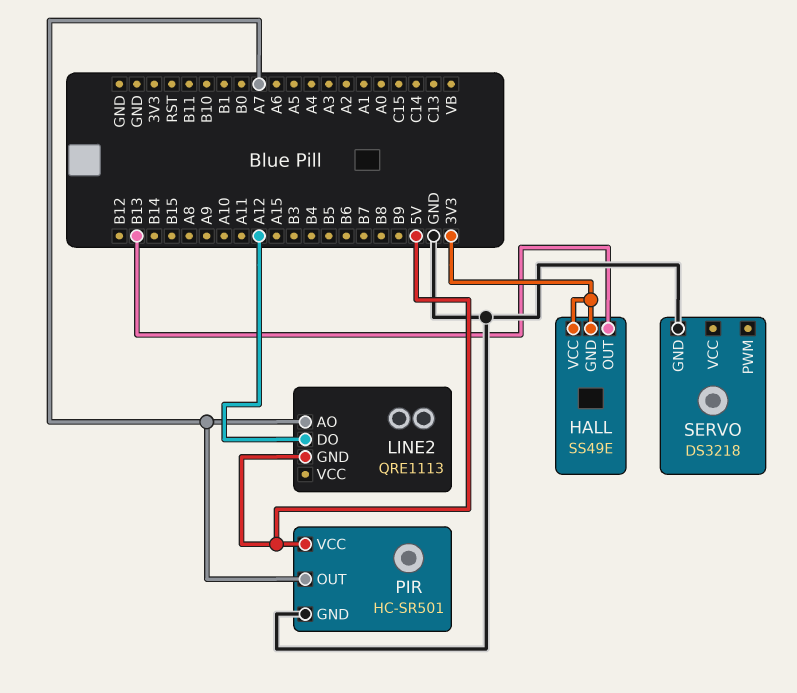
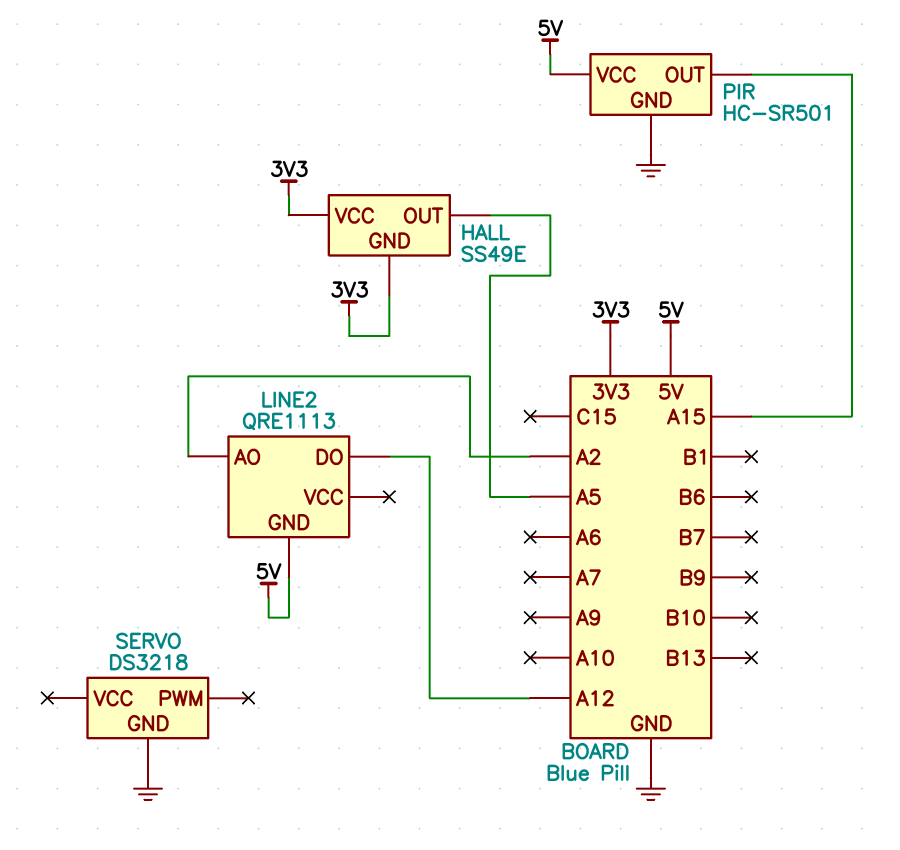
HALL pin OUT: B13 -> A5
LINE2 pin AO: A7 -> A2
PIR pin OUT: A7 -> A15

